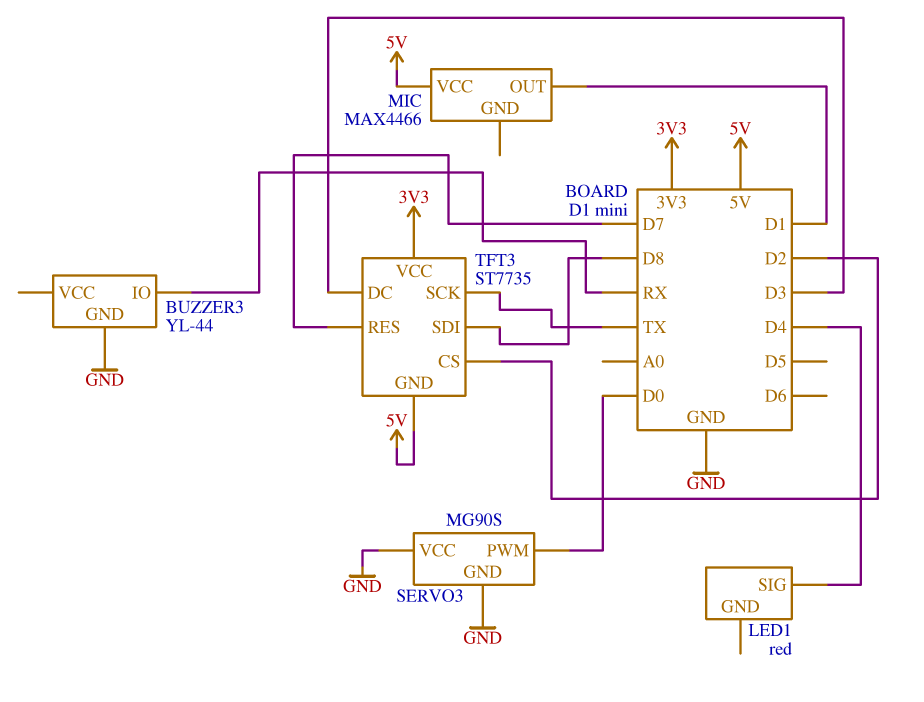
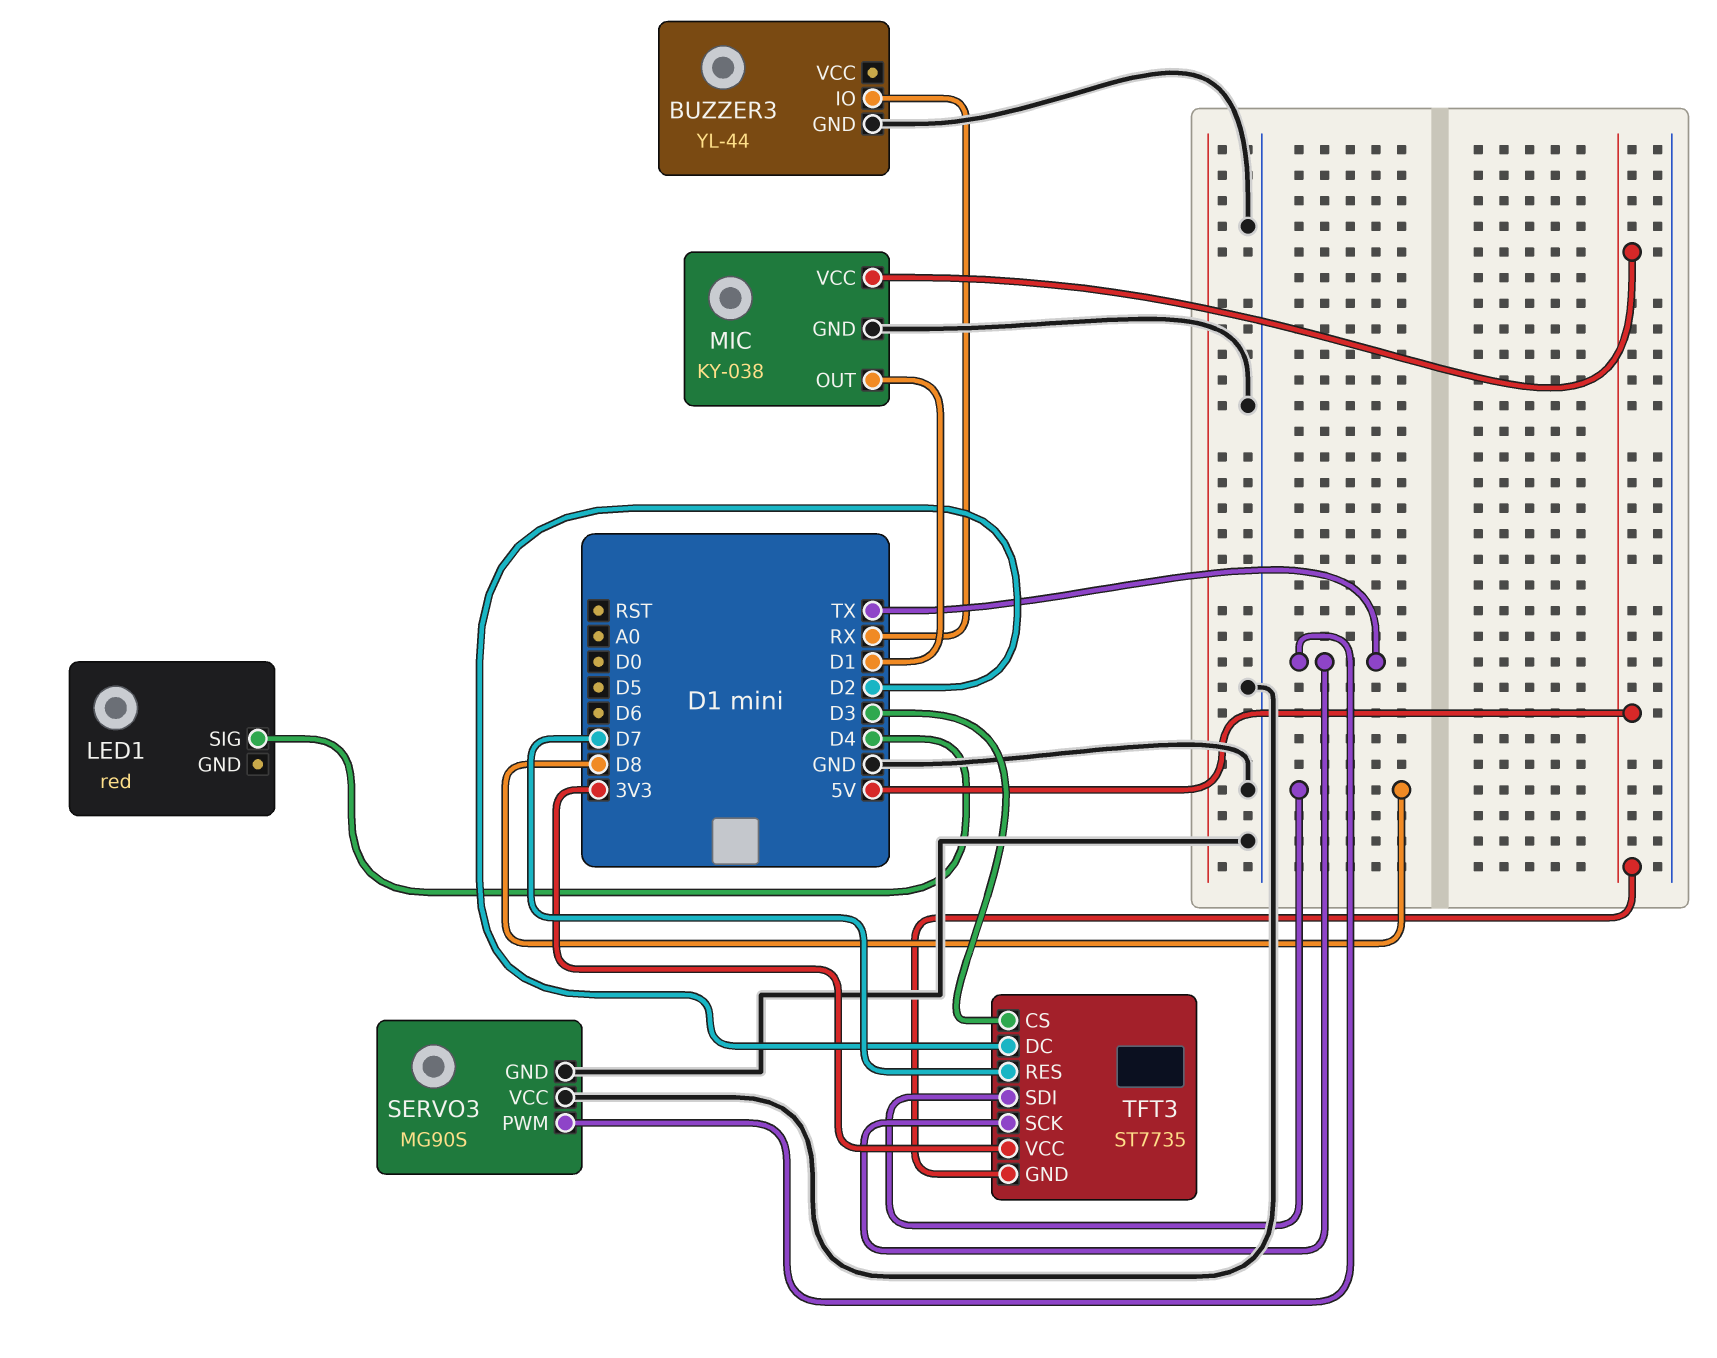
MIC: MAX4466 -> KY-038
MIC pin GND: none -> GND
SERVO3 pin PWM: D0 -> TX
TFT3 pin CS: D2 -> D3
TFT3 pin DC: D3 -> D2

